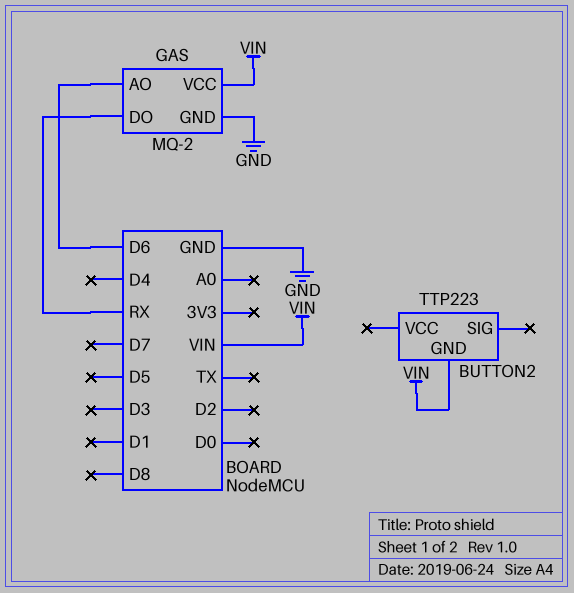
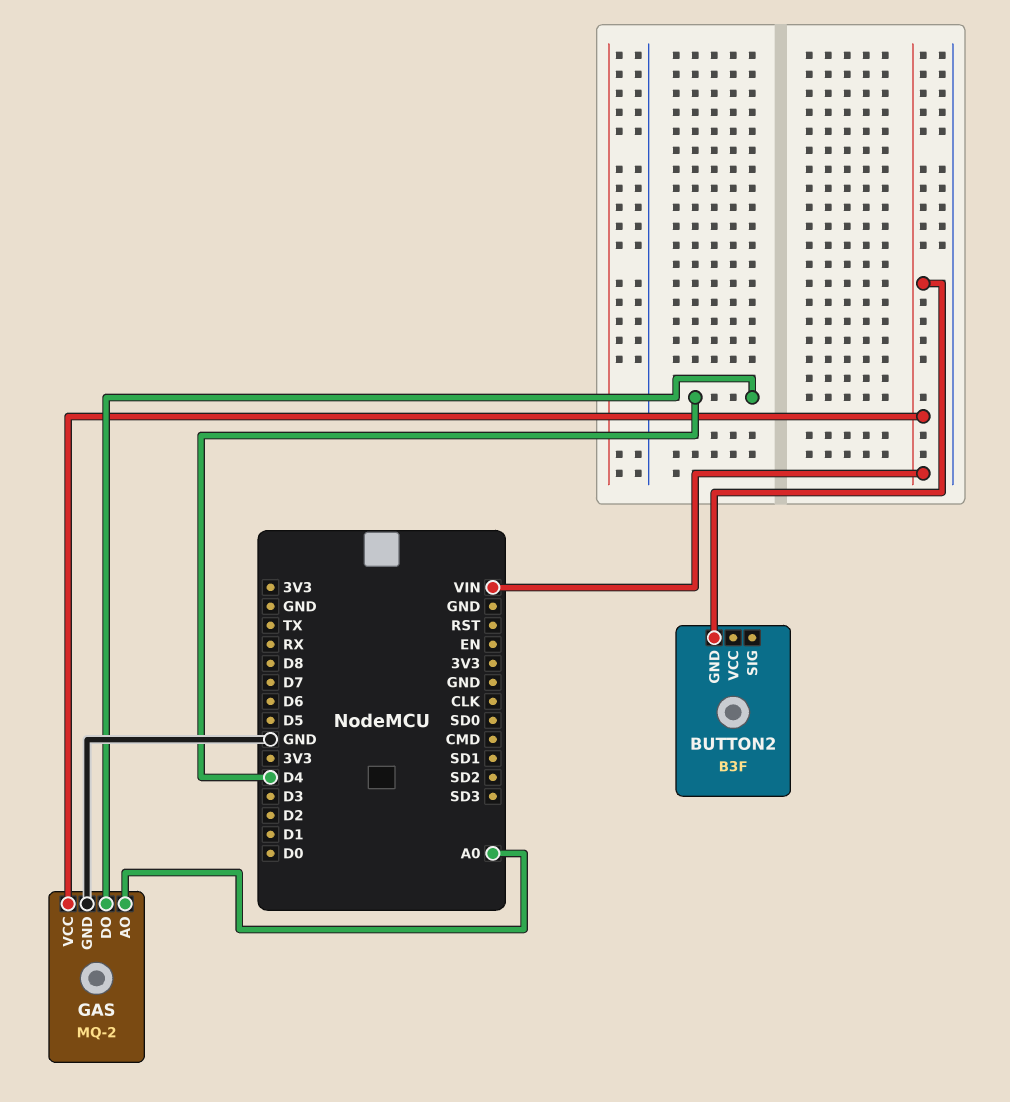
BUTTON2: TTP223 -> B3F
GAS pin AO: D6 -> A0
GAS pin DO: RX -> D4

